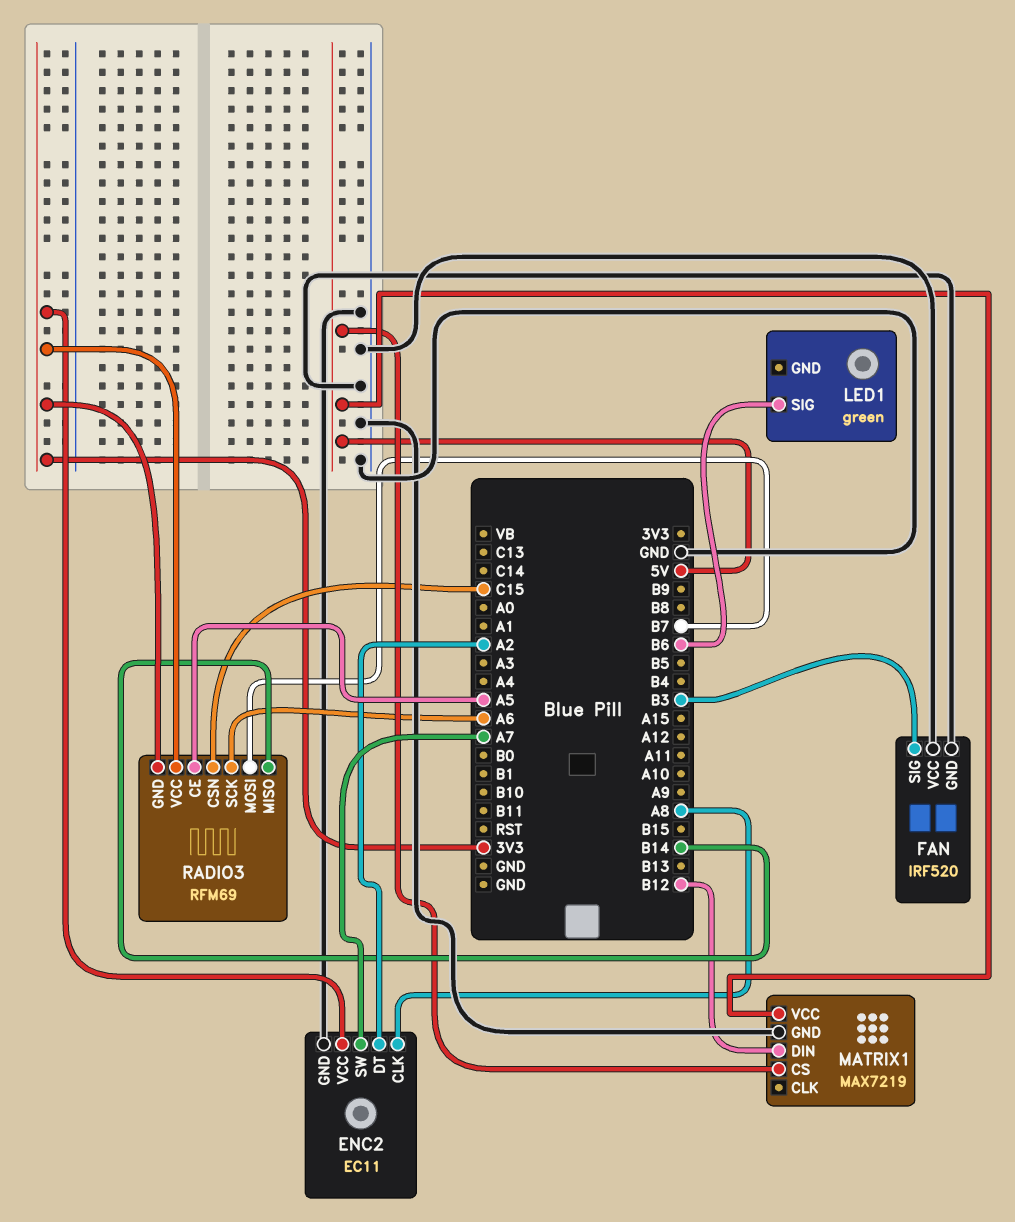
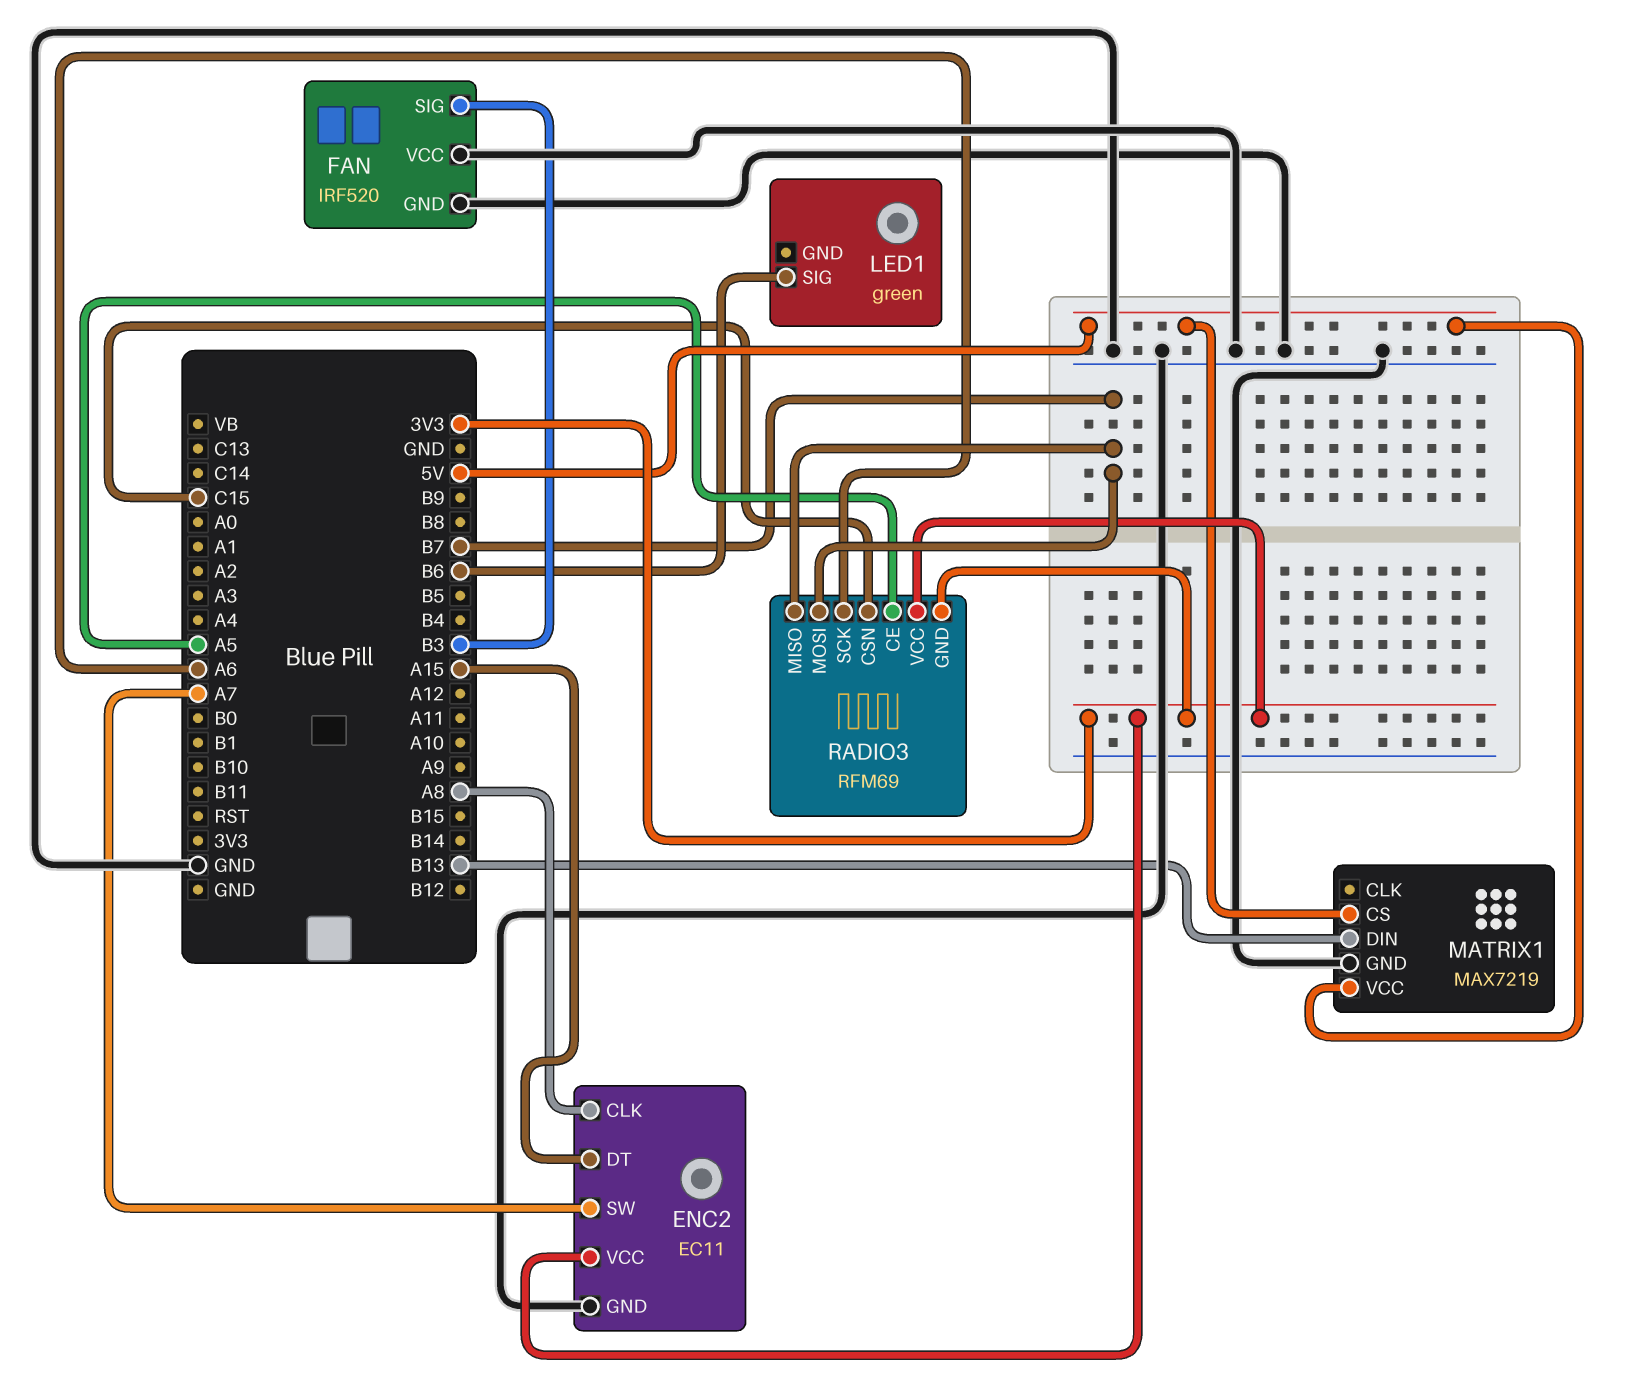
ENC2 pin DT: A2 -> A15
MATRIX1 pin DIN: B12 -> B13
RADIO3 pin MISO: B14 -> B7

